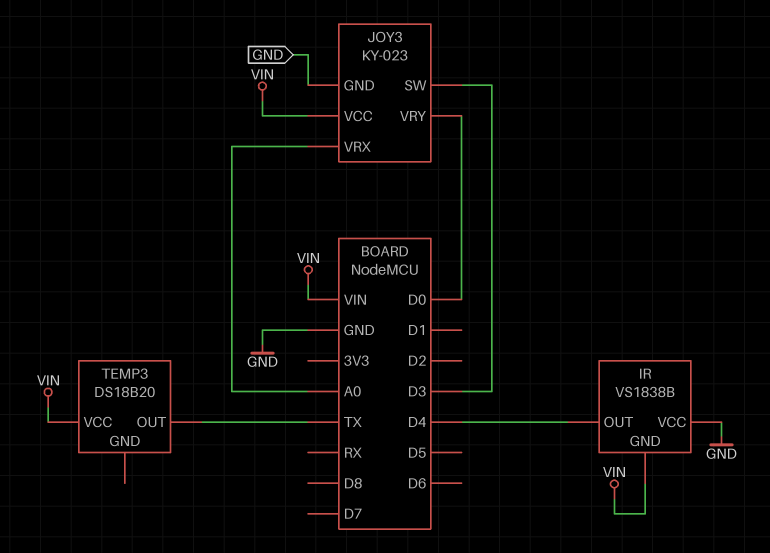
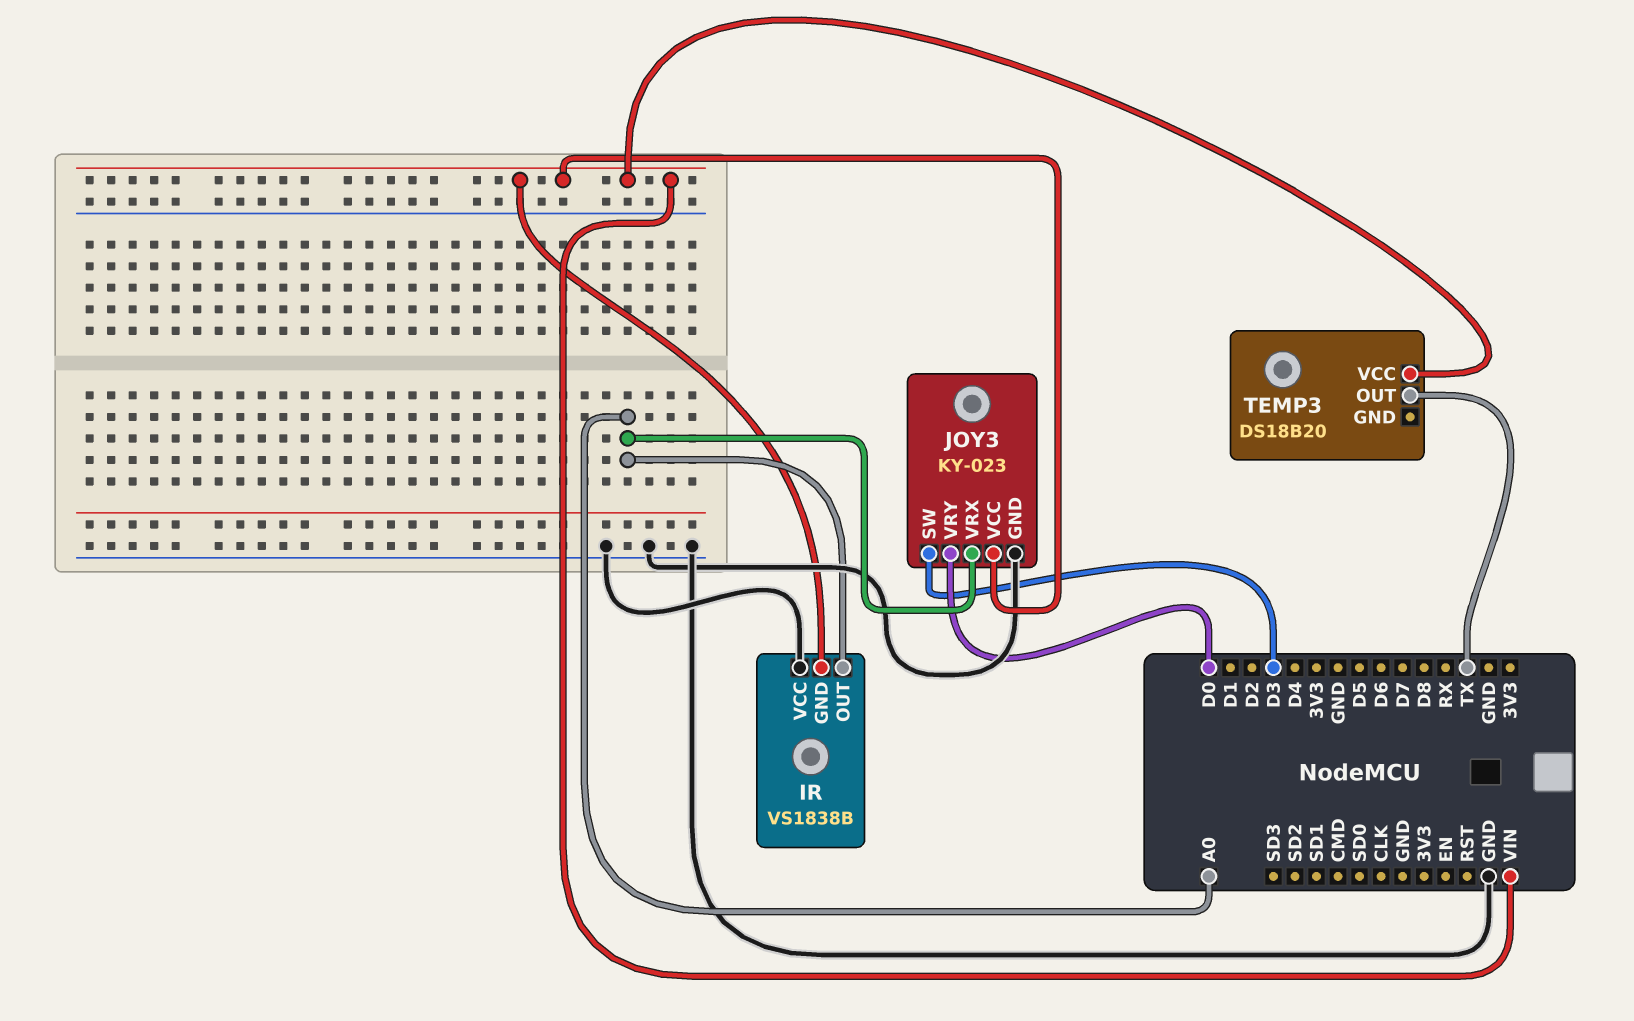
IR pin OUT: D4 -> A0

